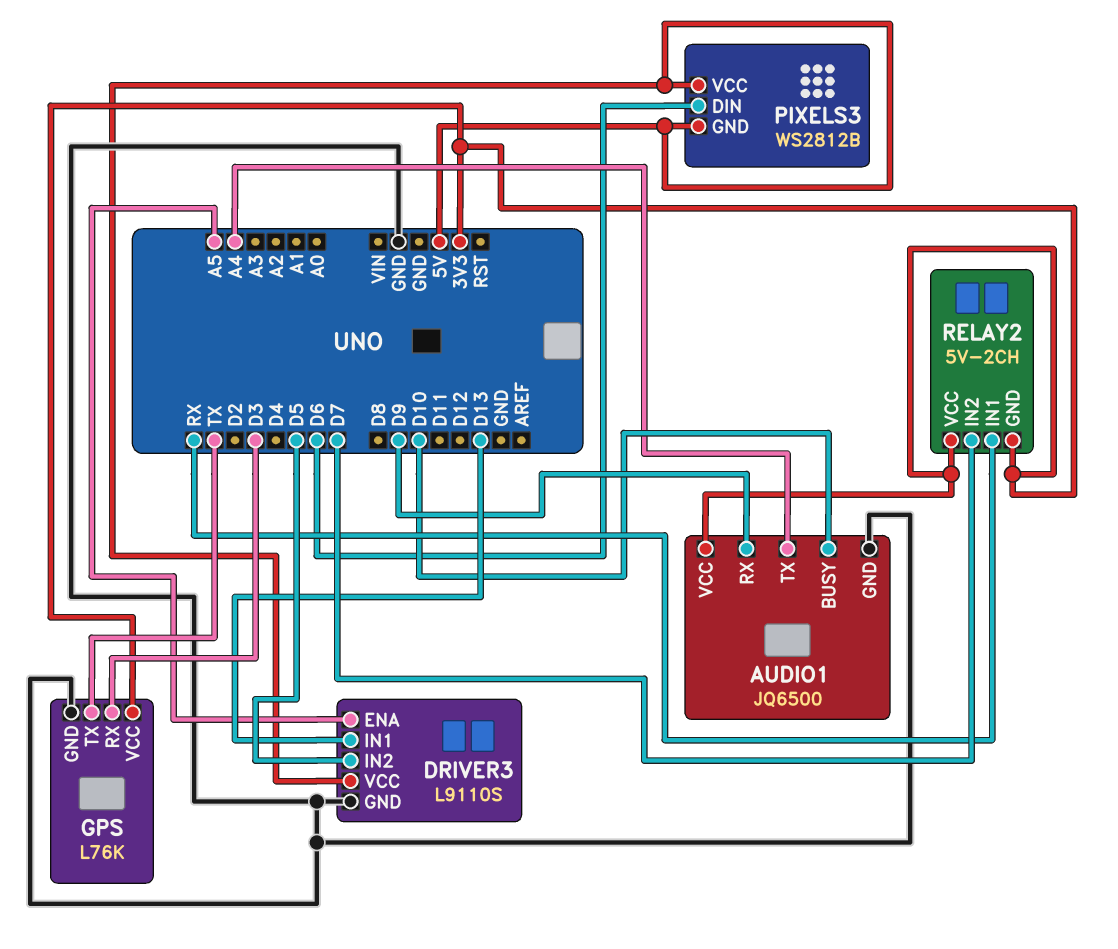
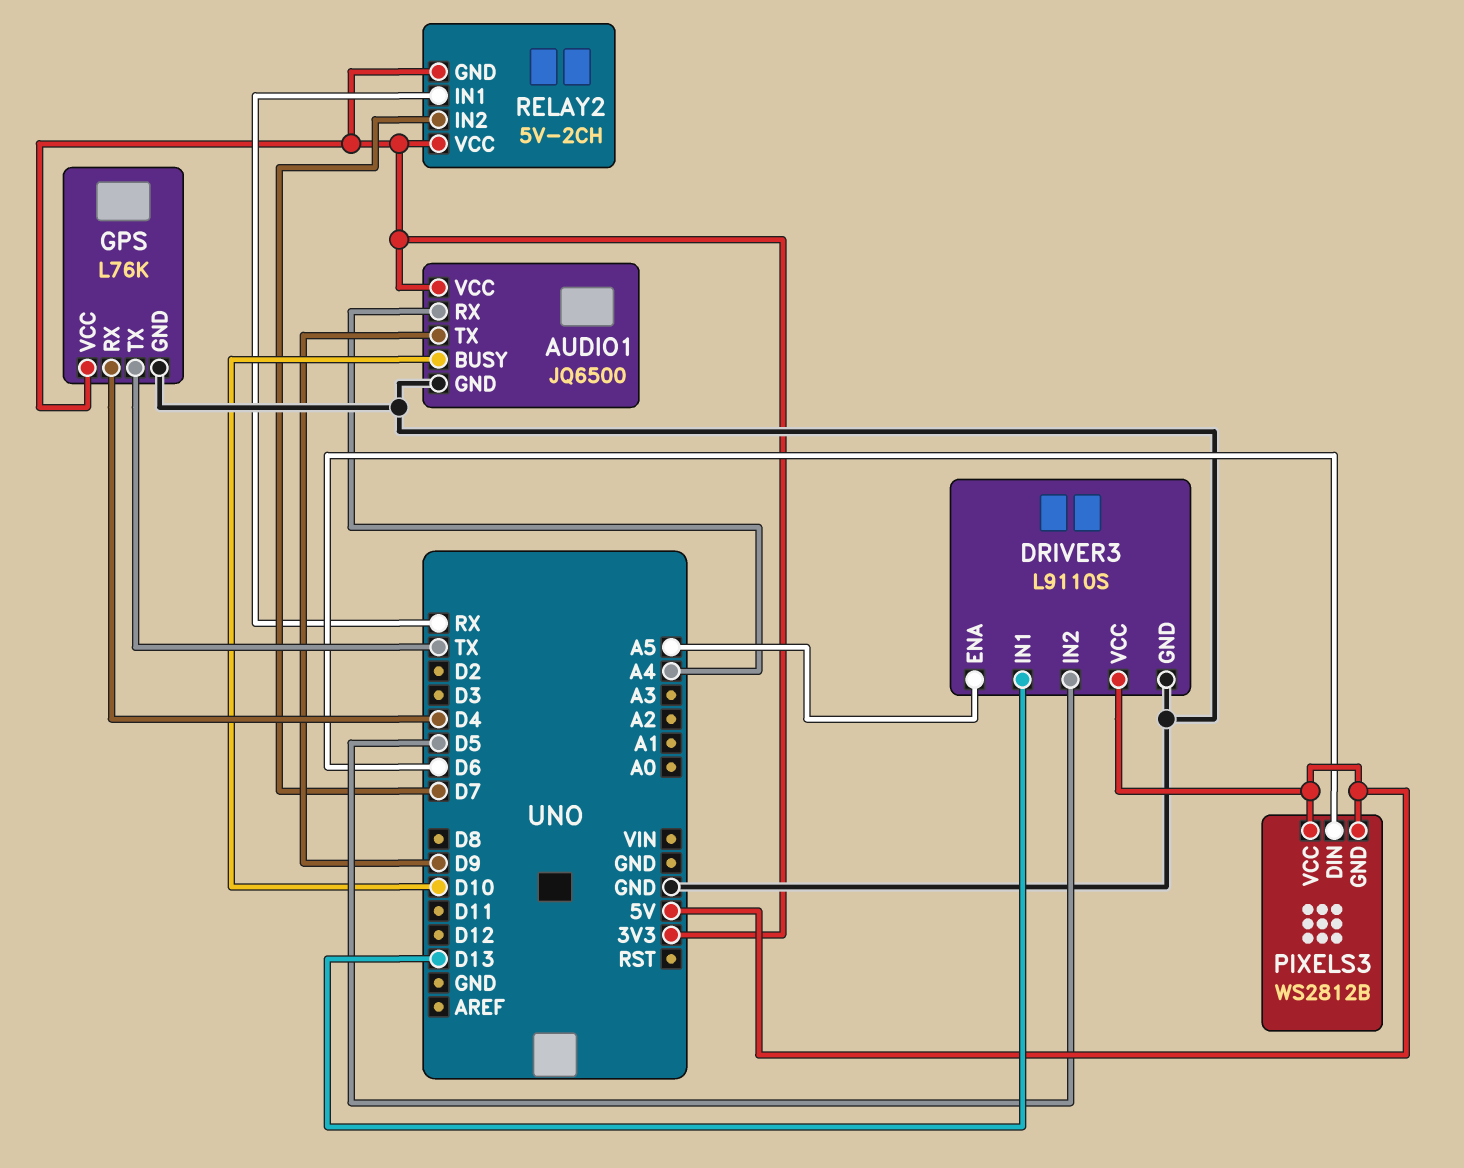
AUDIO1 pin RX: D9 -> A4
AUDIO1 pin TX: A4 -> D9
GPS pin RX: D3 -> D4

